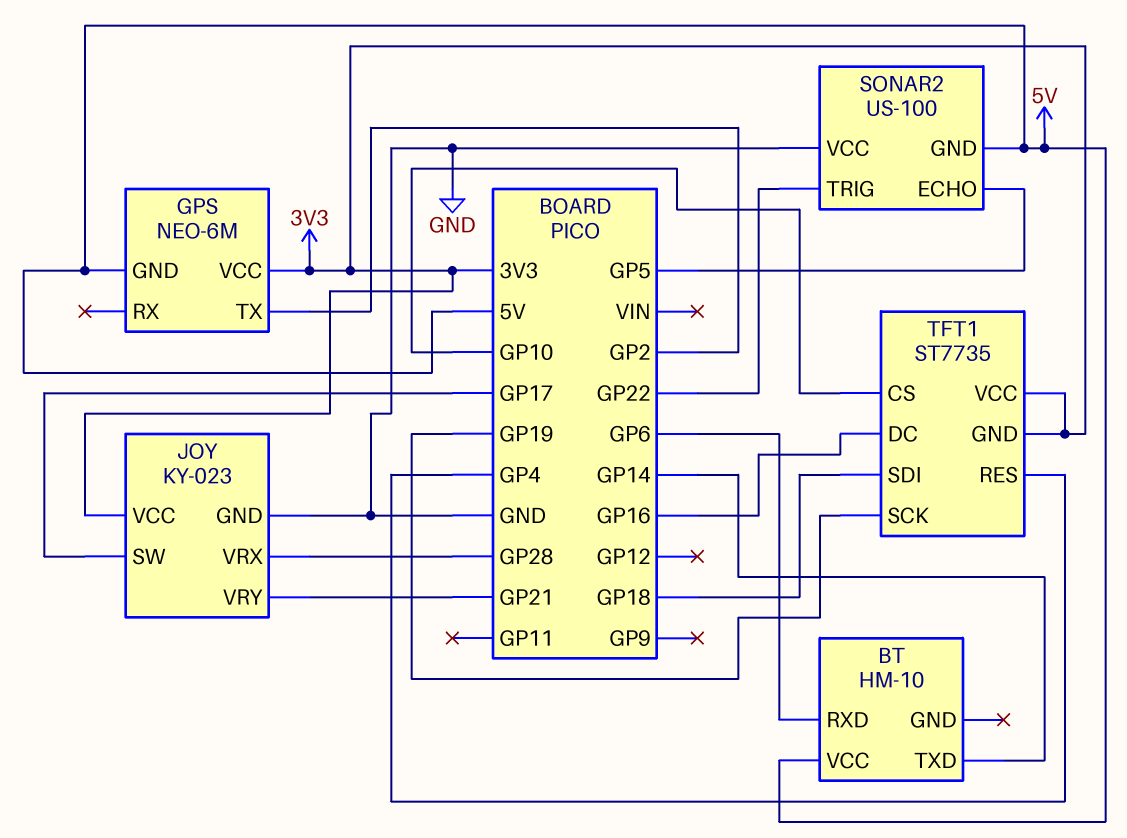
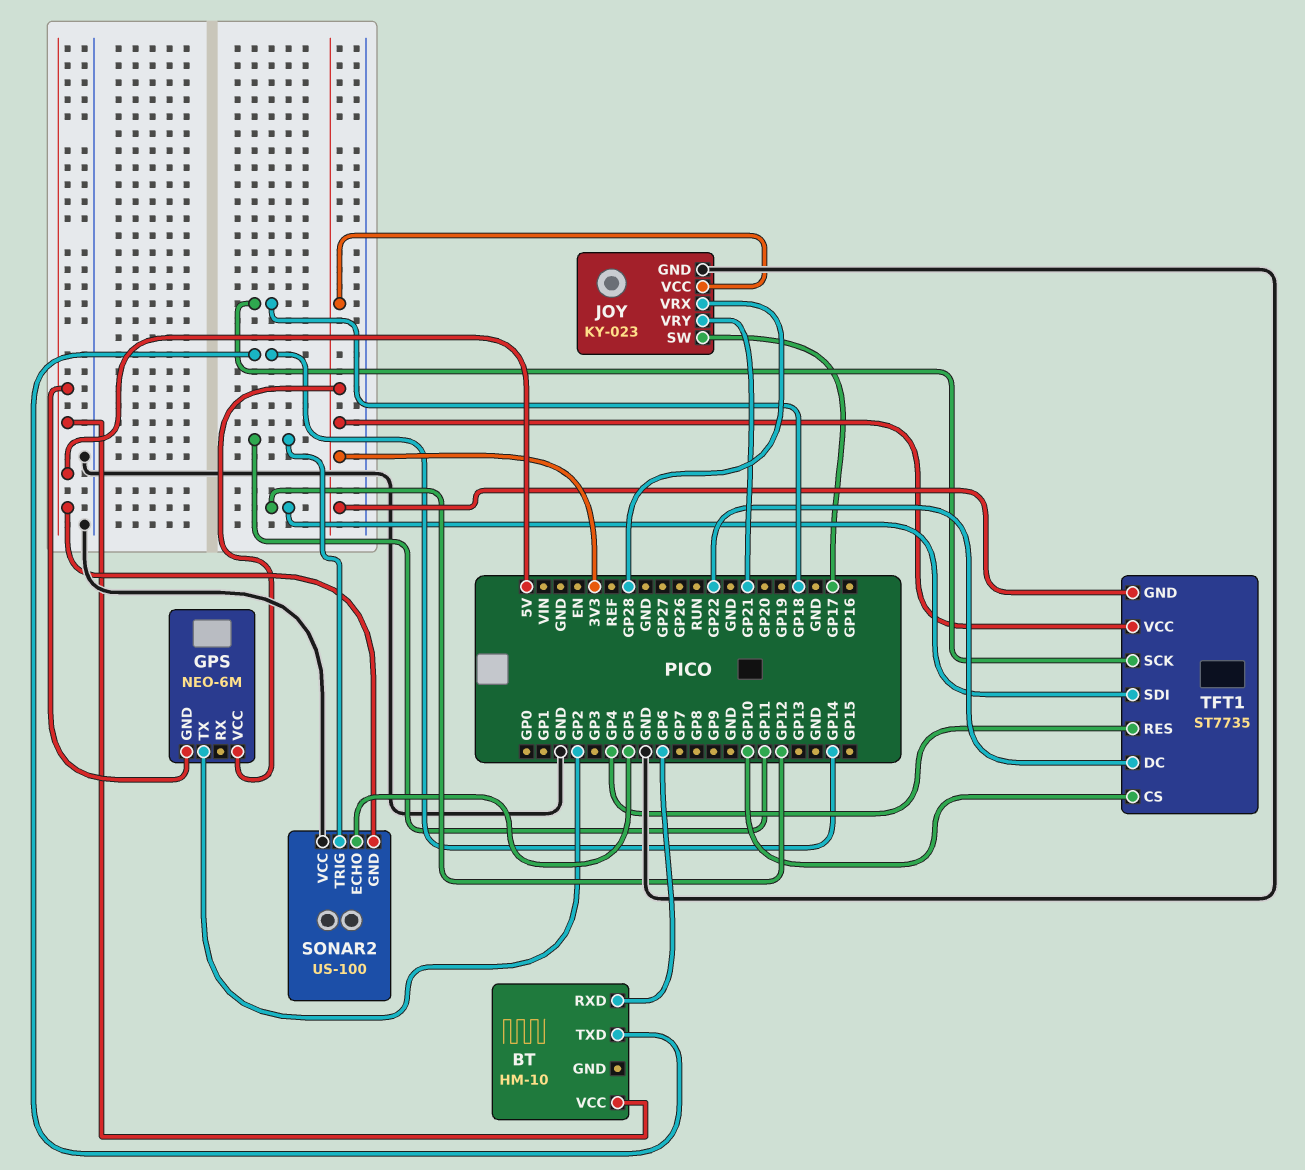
SONAR2 pin TRIG: GP22 -> GP11
TFT1 pin DC: GP16 -> GP22
TFT1 pin SCK: GP19 -> GP18
TFT1 pin SDI: GP18 -> GP12

